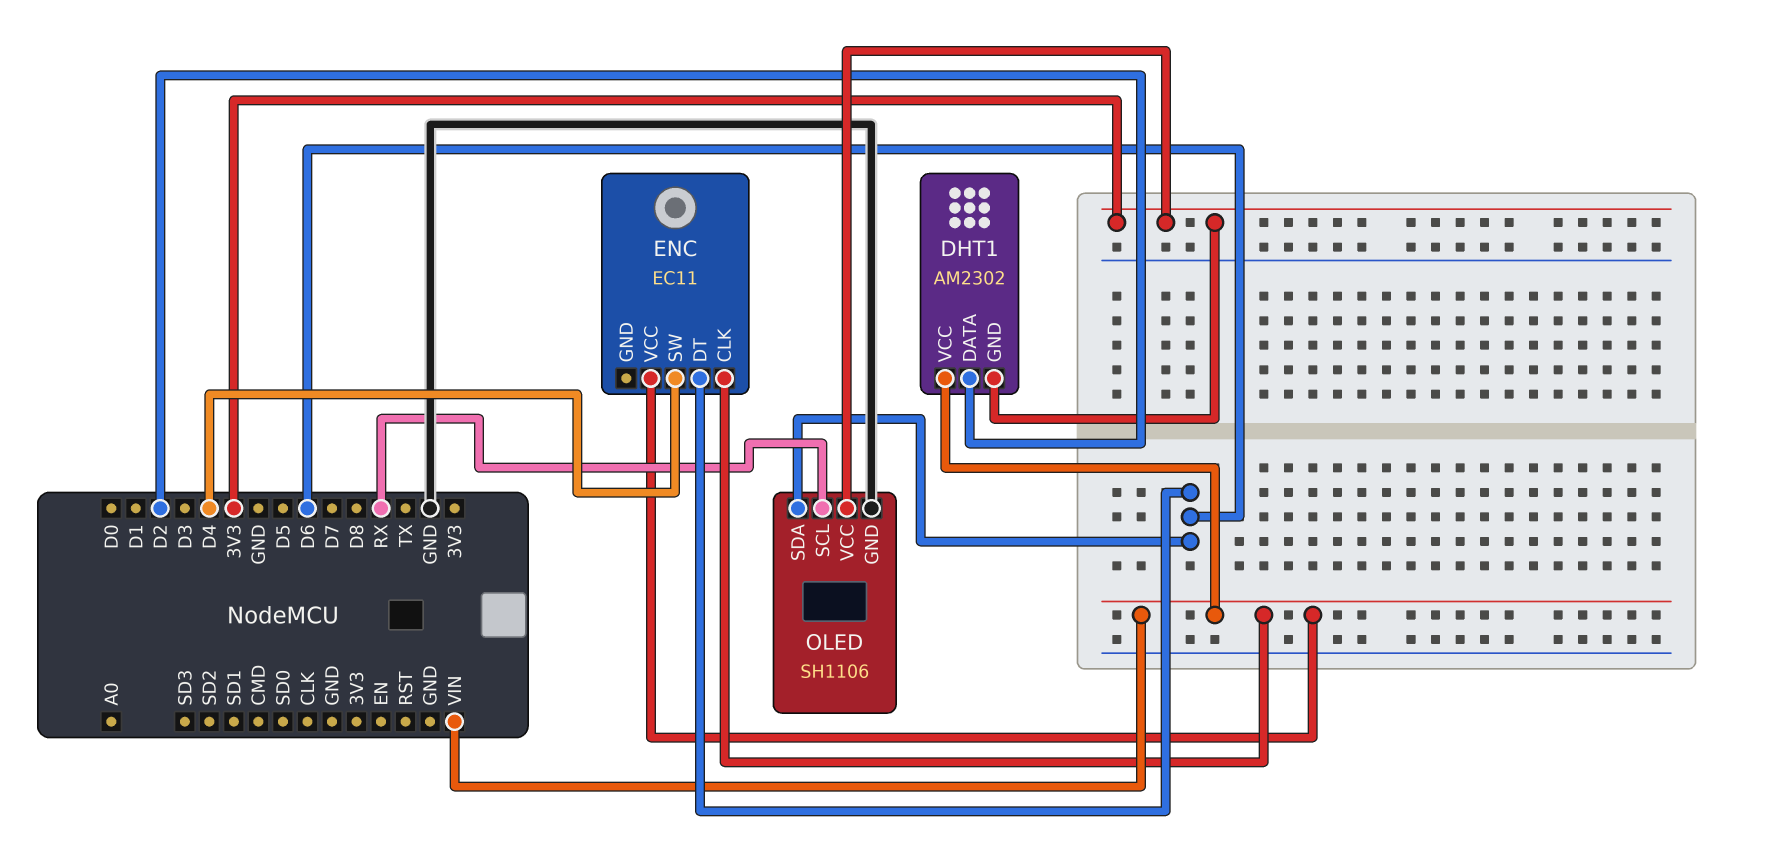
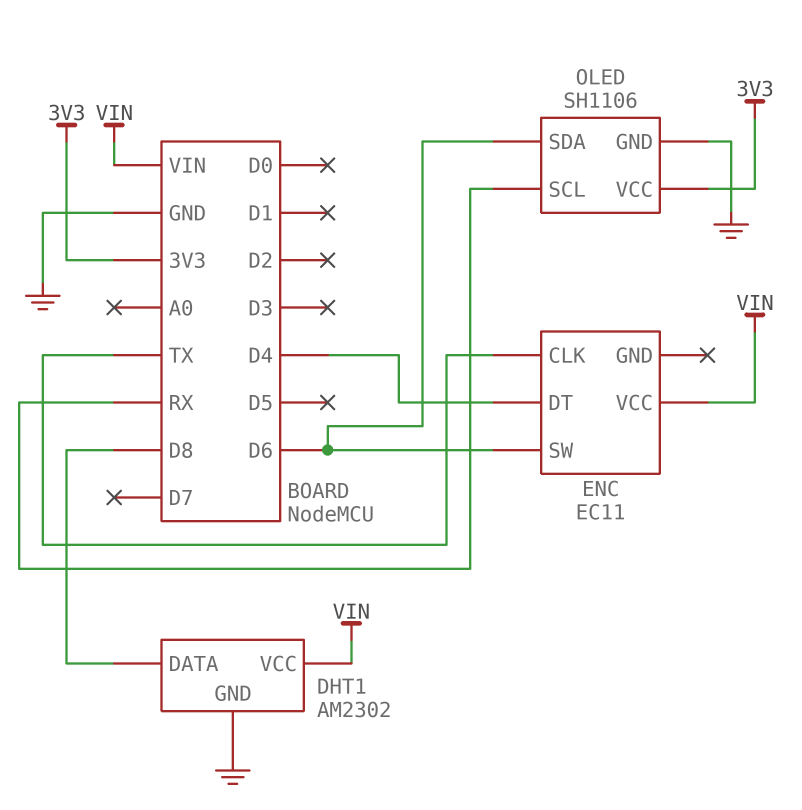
DHT1 pin DATA: D2 -> D8
DHT1 pin GND: 3V3 -> GND
ENC pin CLK: VIN -> TX
ENC pin DT: D6 -> D4
ENC pin SW: D4 -> D6

